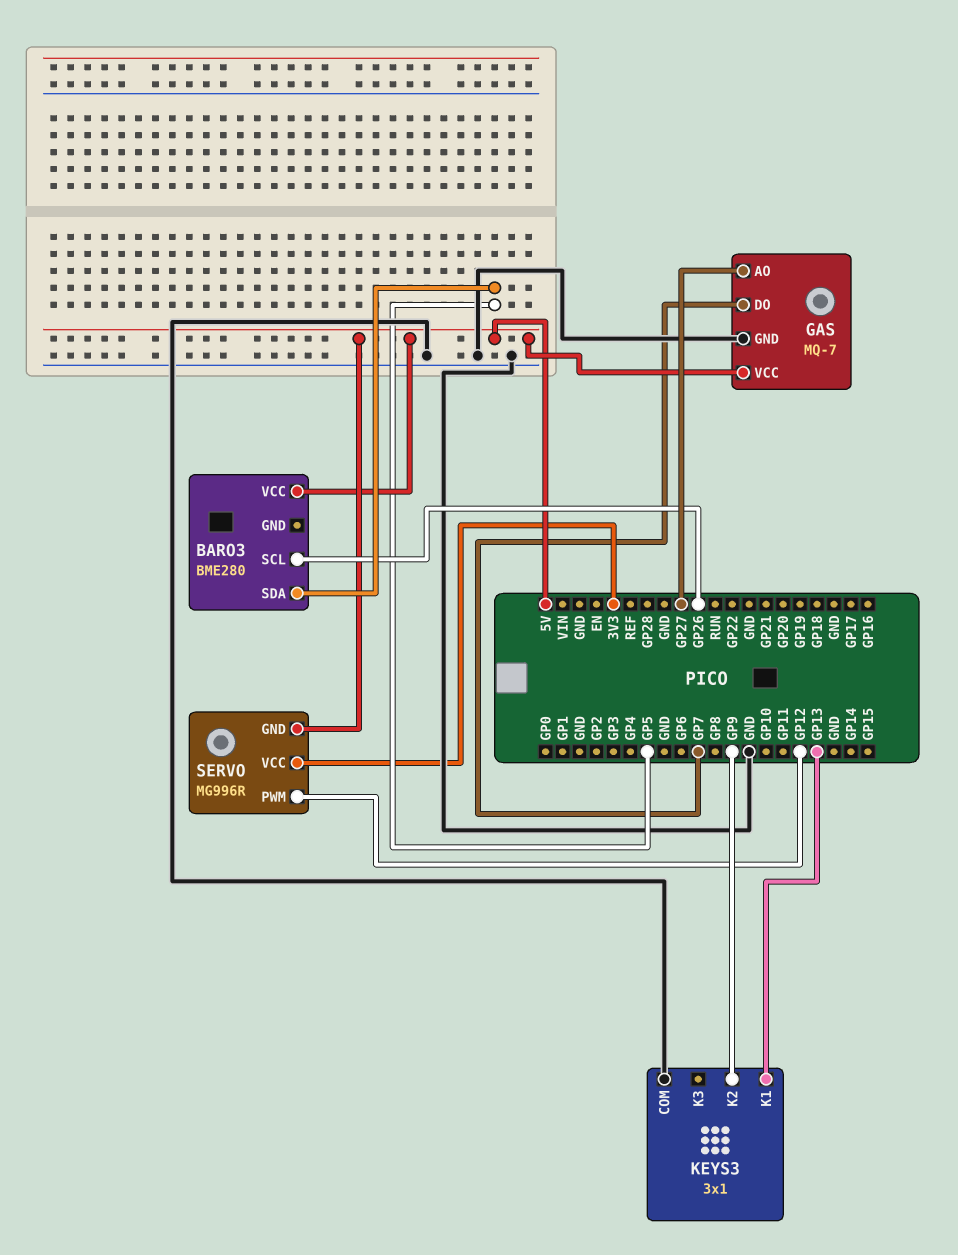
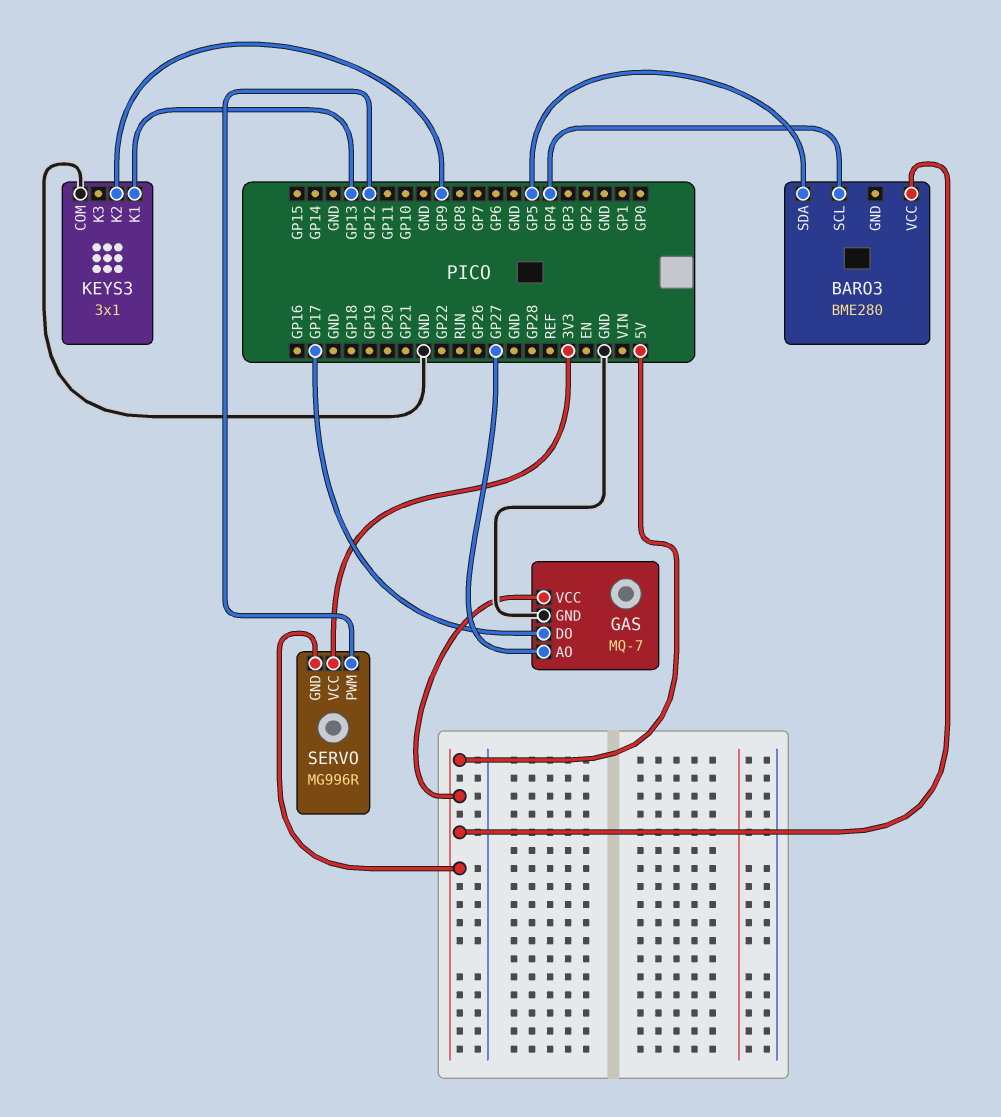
BARO3 pin SCL: GP26 -> GP4
GAS pin DO: GP7 -> GP17

